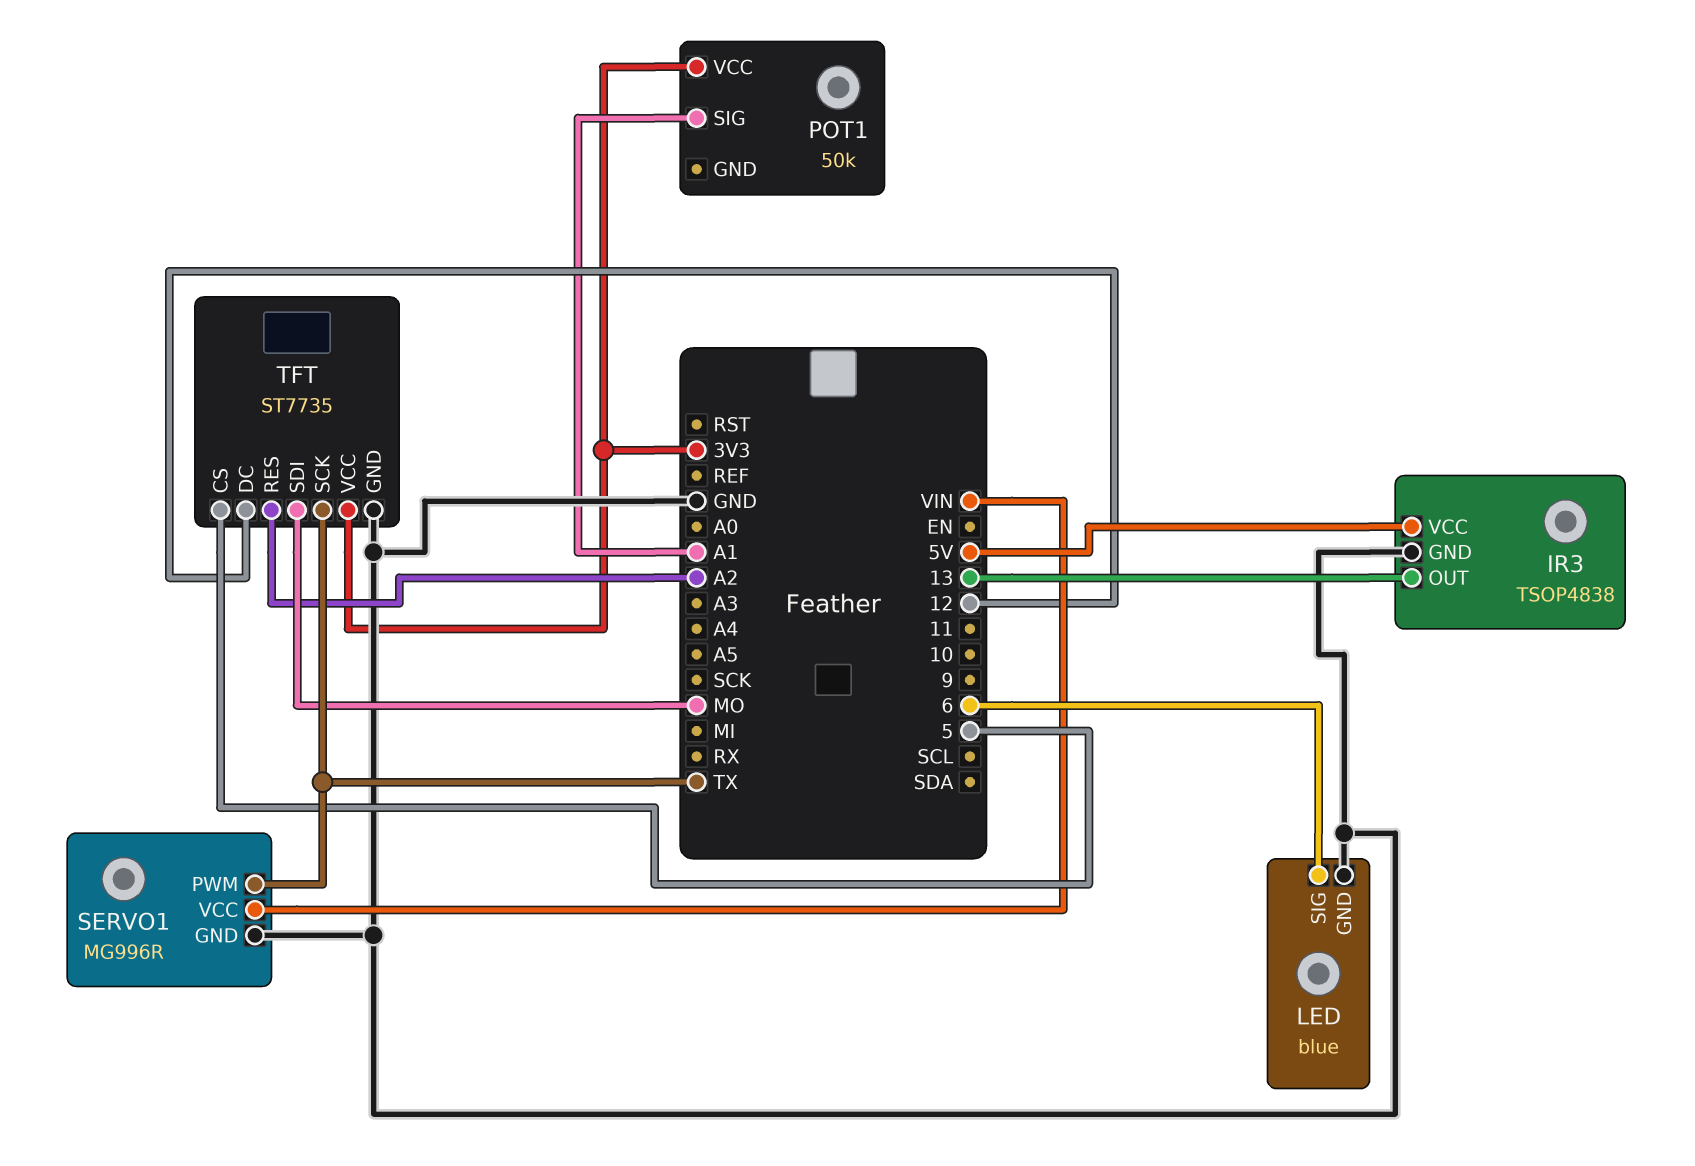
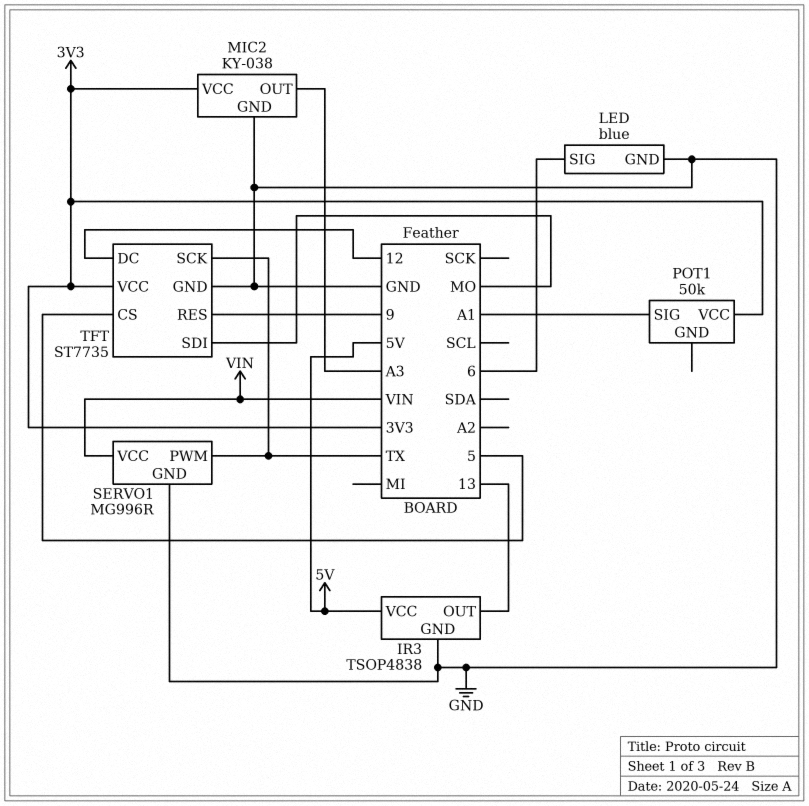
MIC2: none -> KY-038
MIC2 pin GND: none -> GND
MIC2 pin OUT: none -> A3
MIC2 pin VCC: none -> 3V3
TFT pin RES: A2 -> 9

